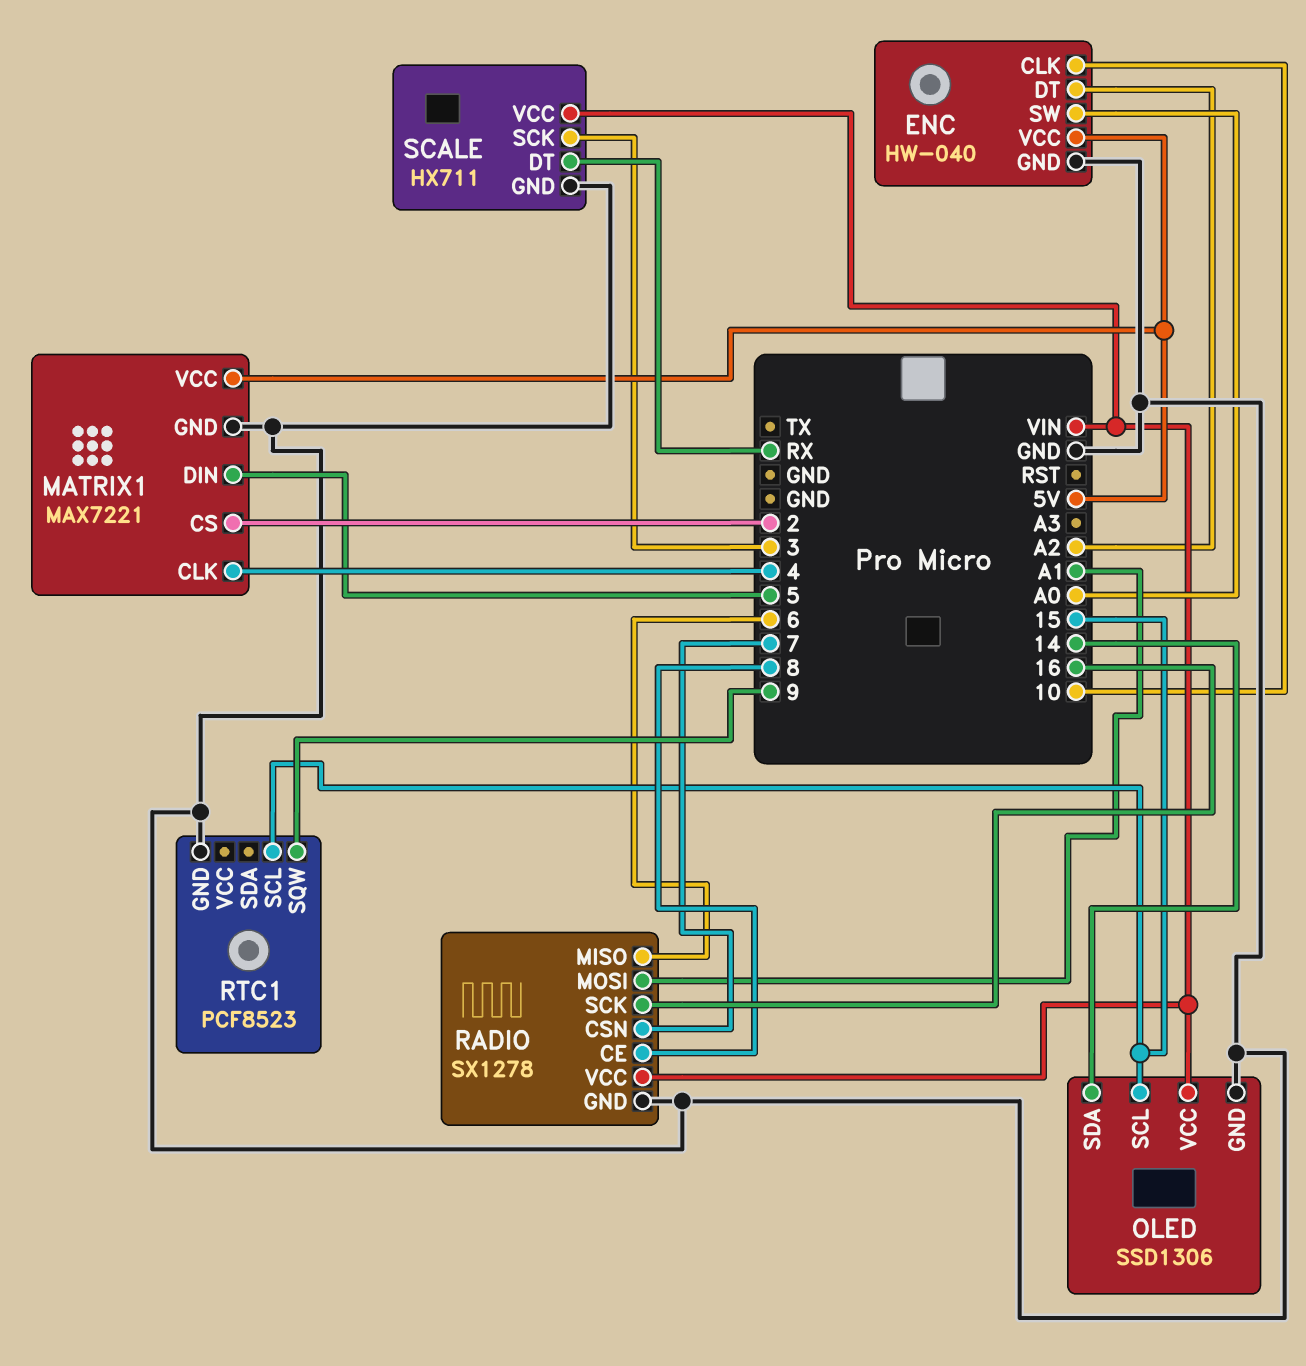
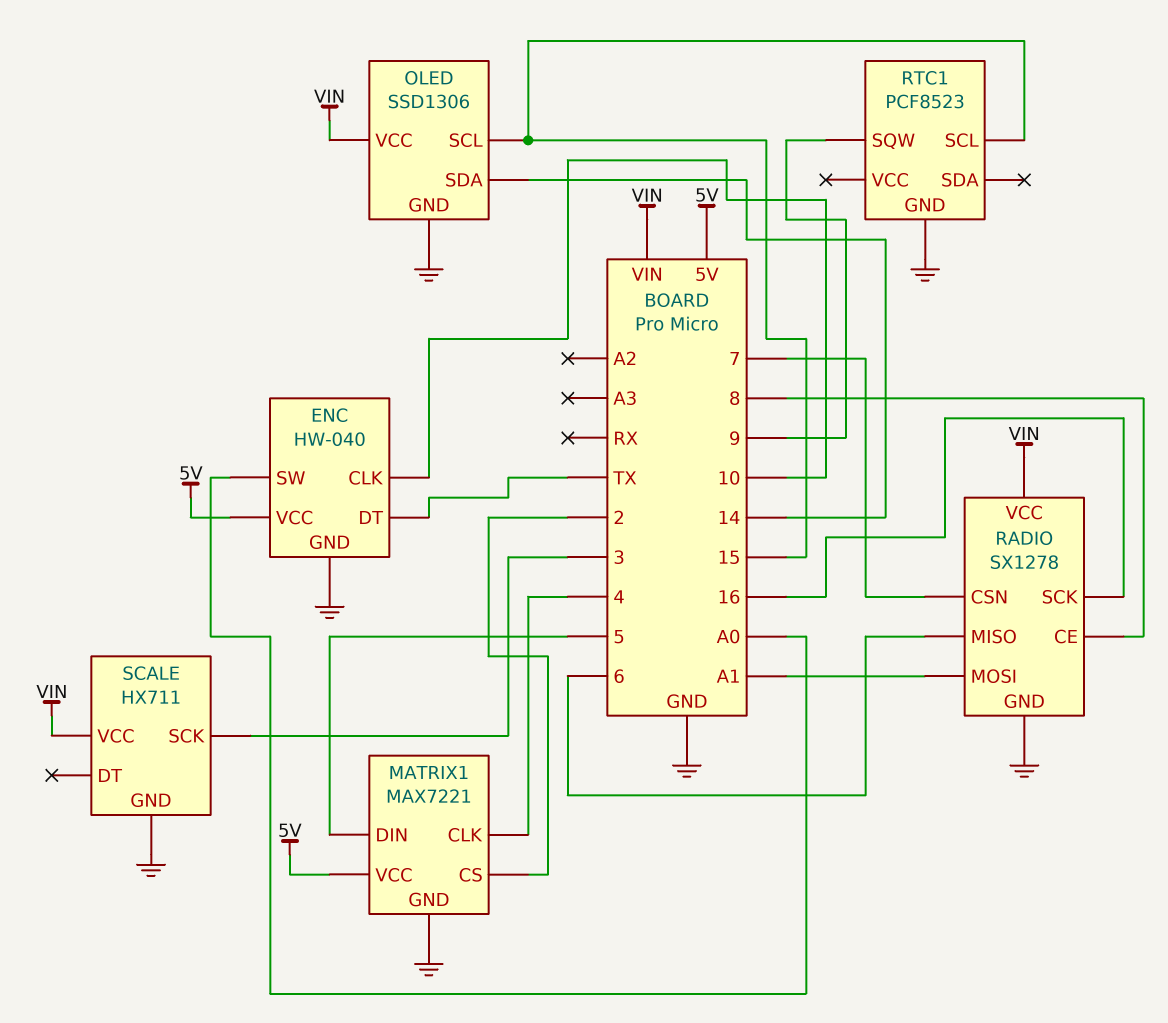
ENC pin DT: A2 -> TX
SCALE pin DT: RX -> none

